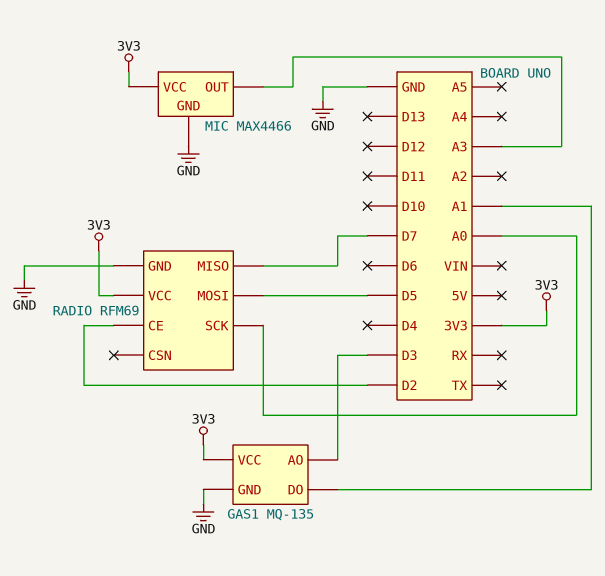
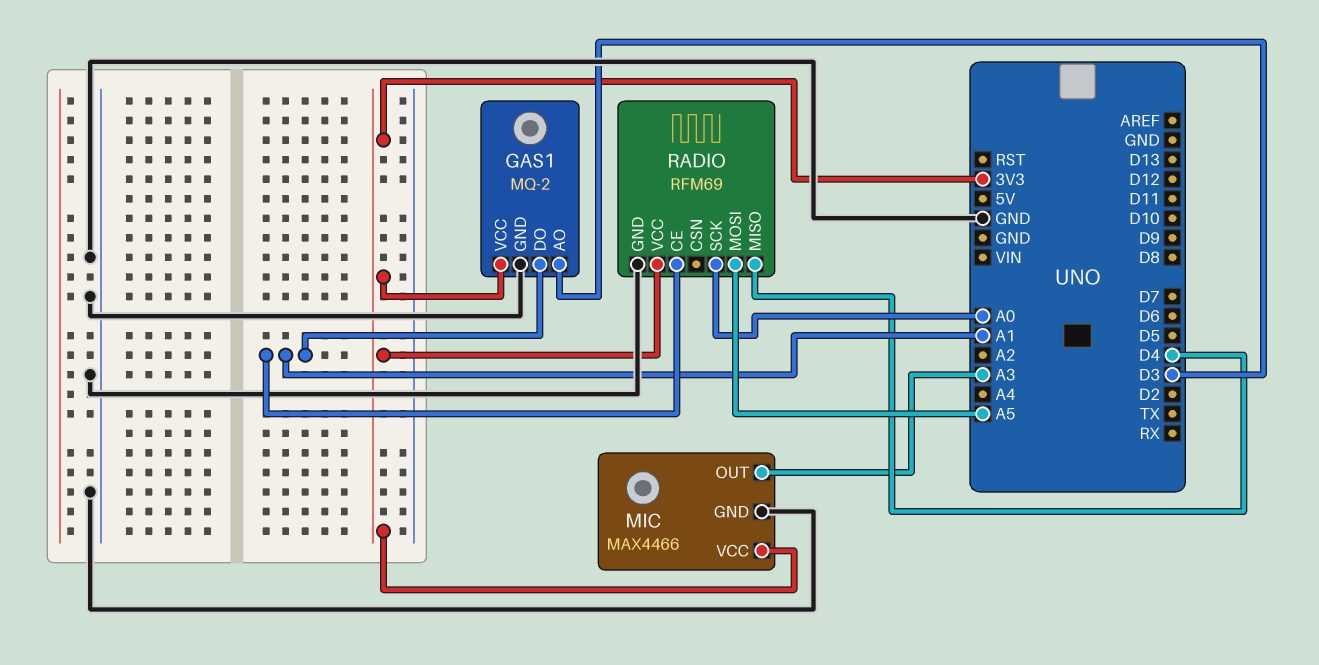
GAS1: MQ-135 -> MQ-2
RADIO pin CE: D2 -> A1
RADIO pin MISO: D7 -> D4
RADIO pin MOSI: D5 -> A5

